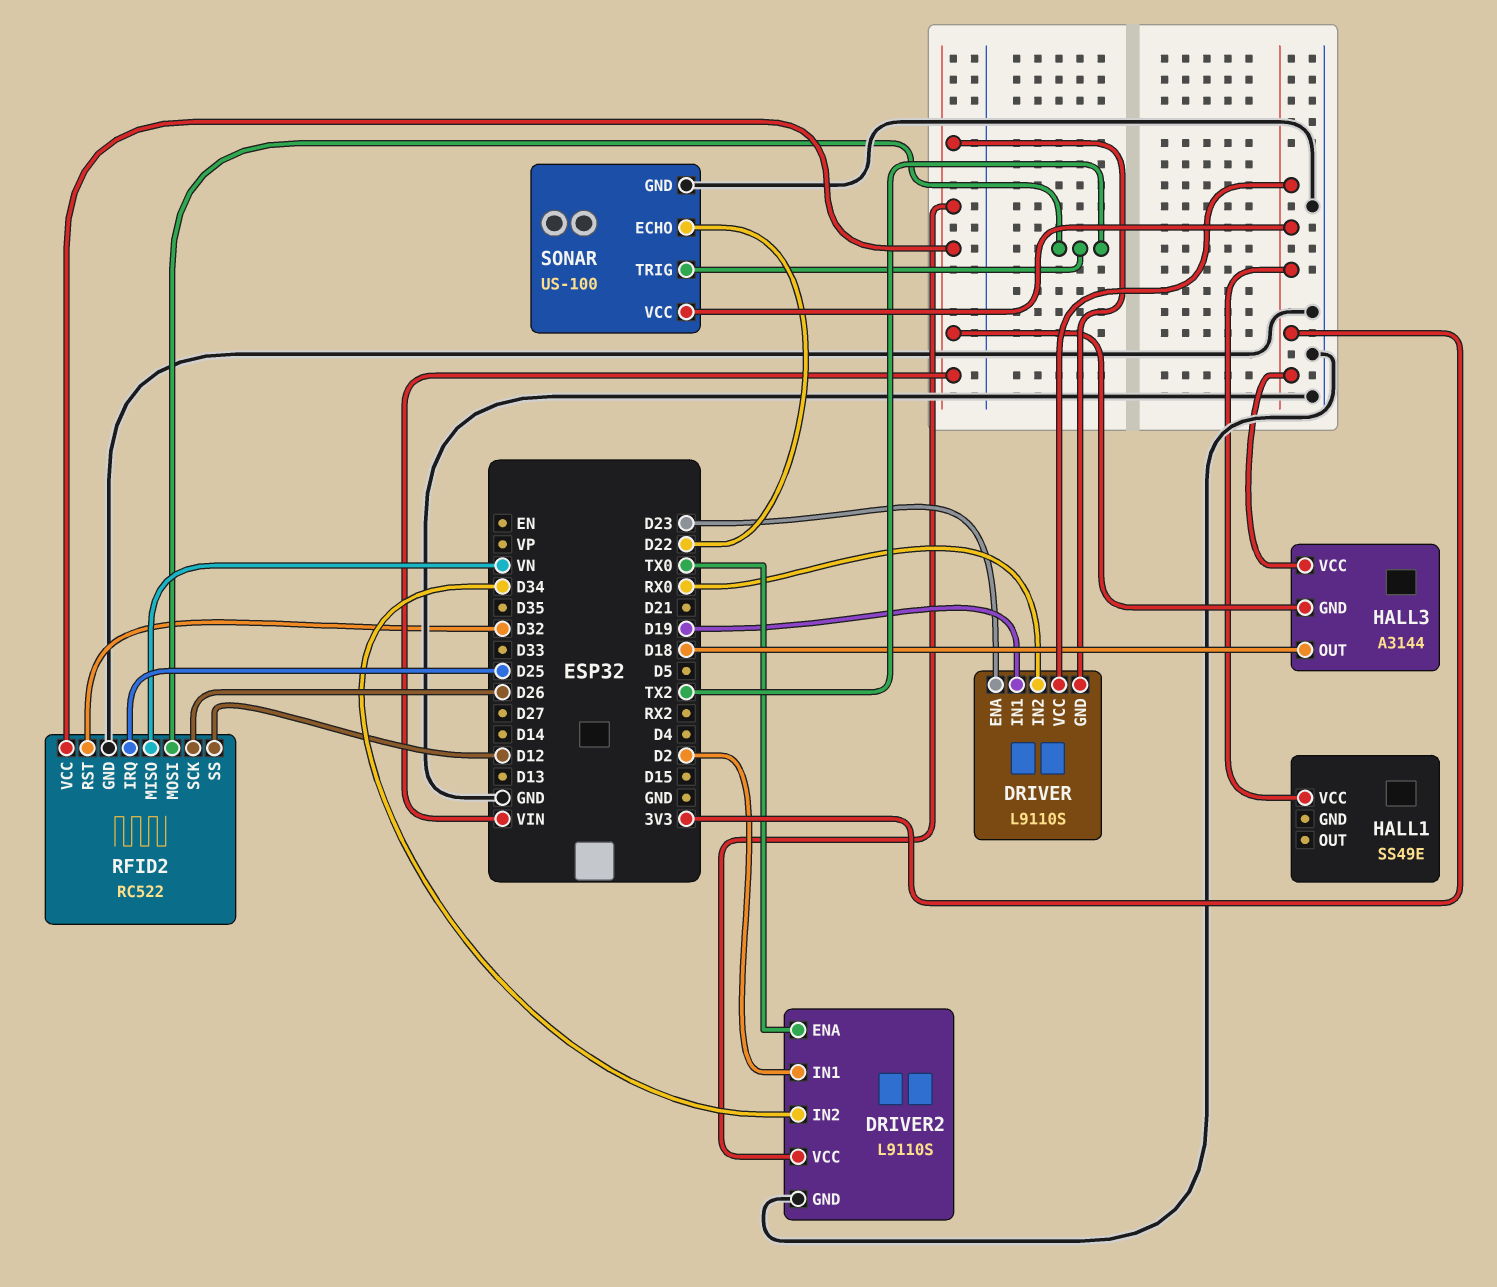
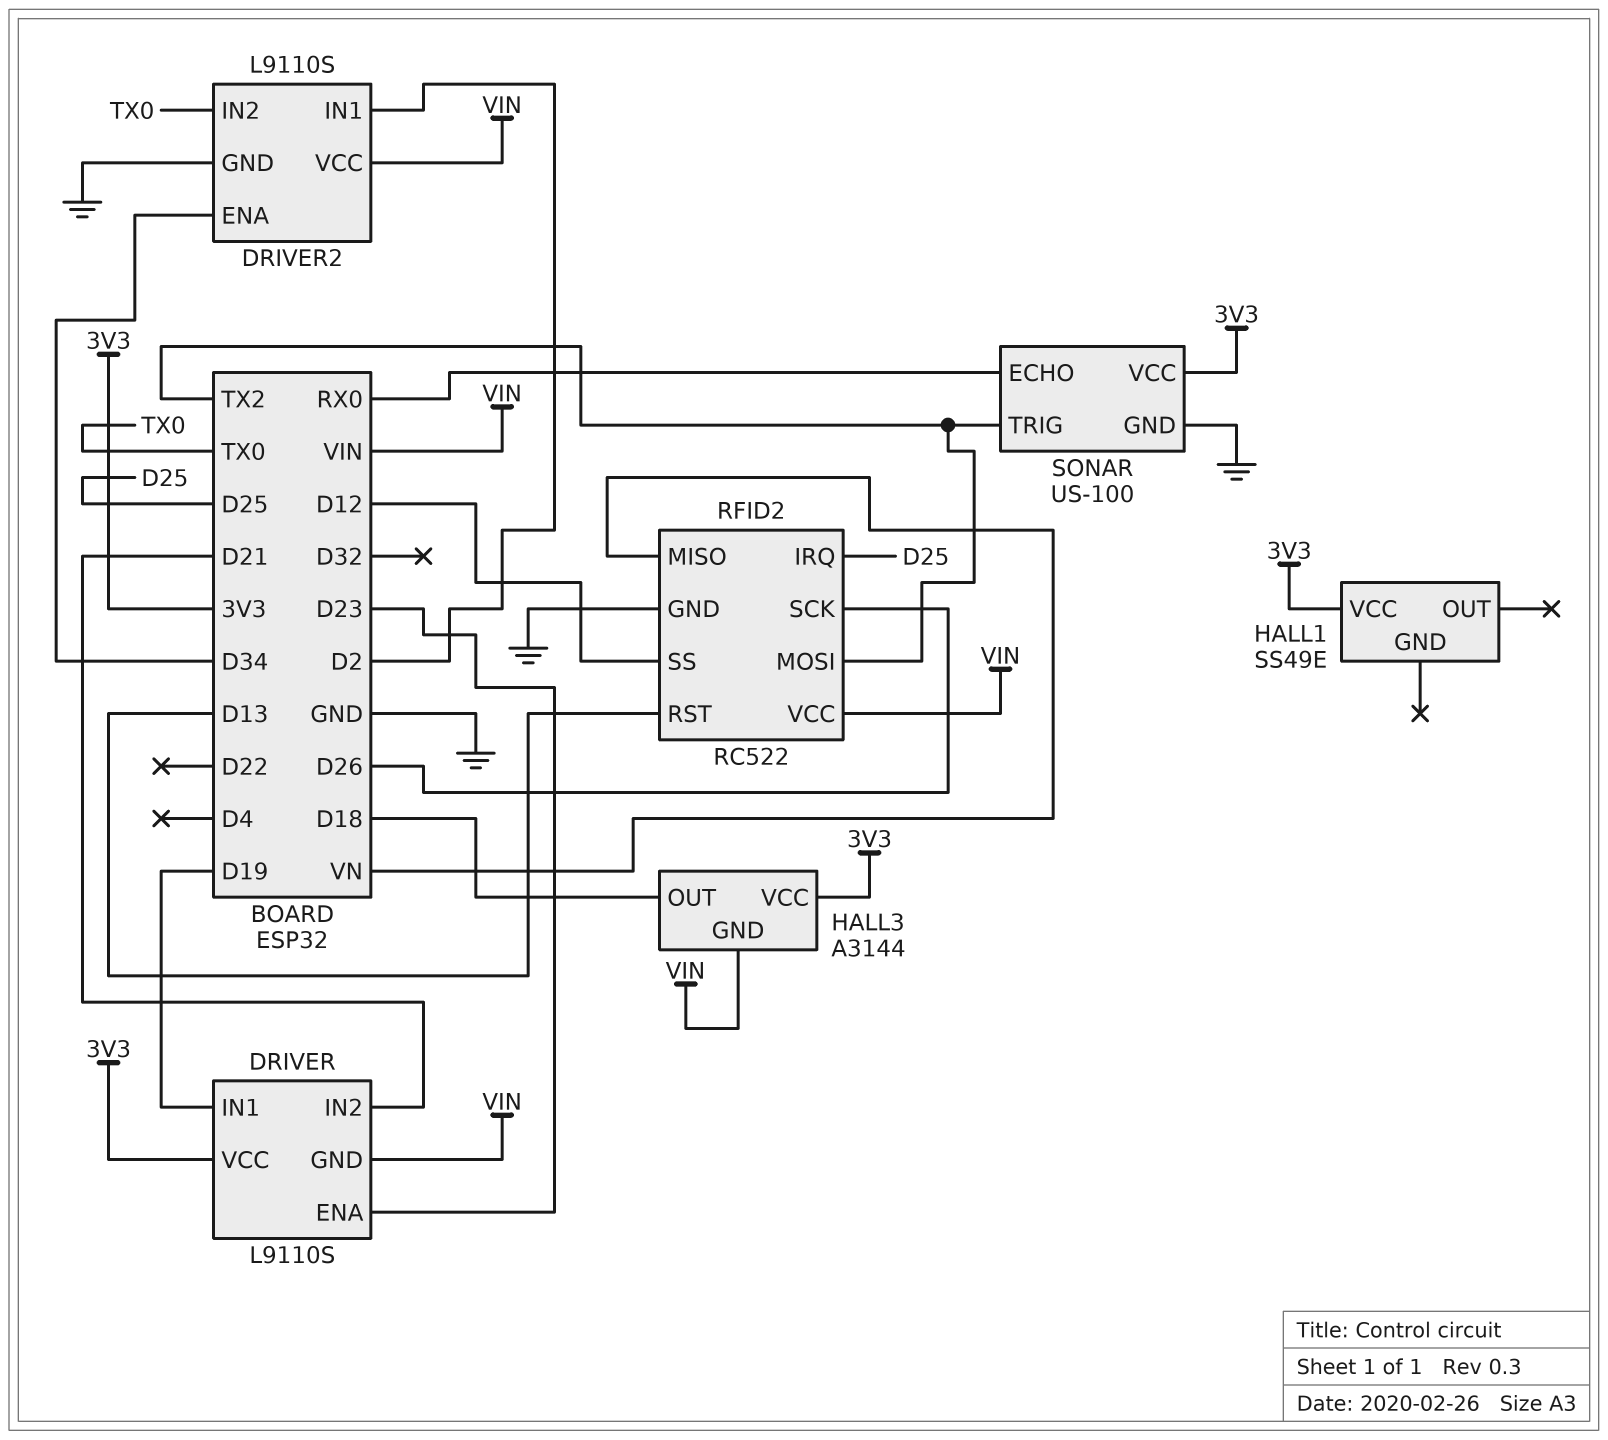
DRIVER pin IN2: RX0 -> D21
DRIVER2 pin ENA: TX0 -> D34
DRIVER2 pin IN2: D34 -> TX0
RFID2 pin RST: D32 -> D13
SONAR pin ECHO: D22 -> RX0

